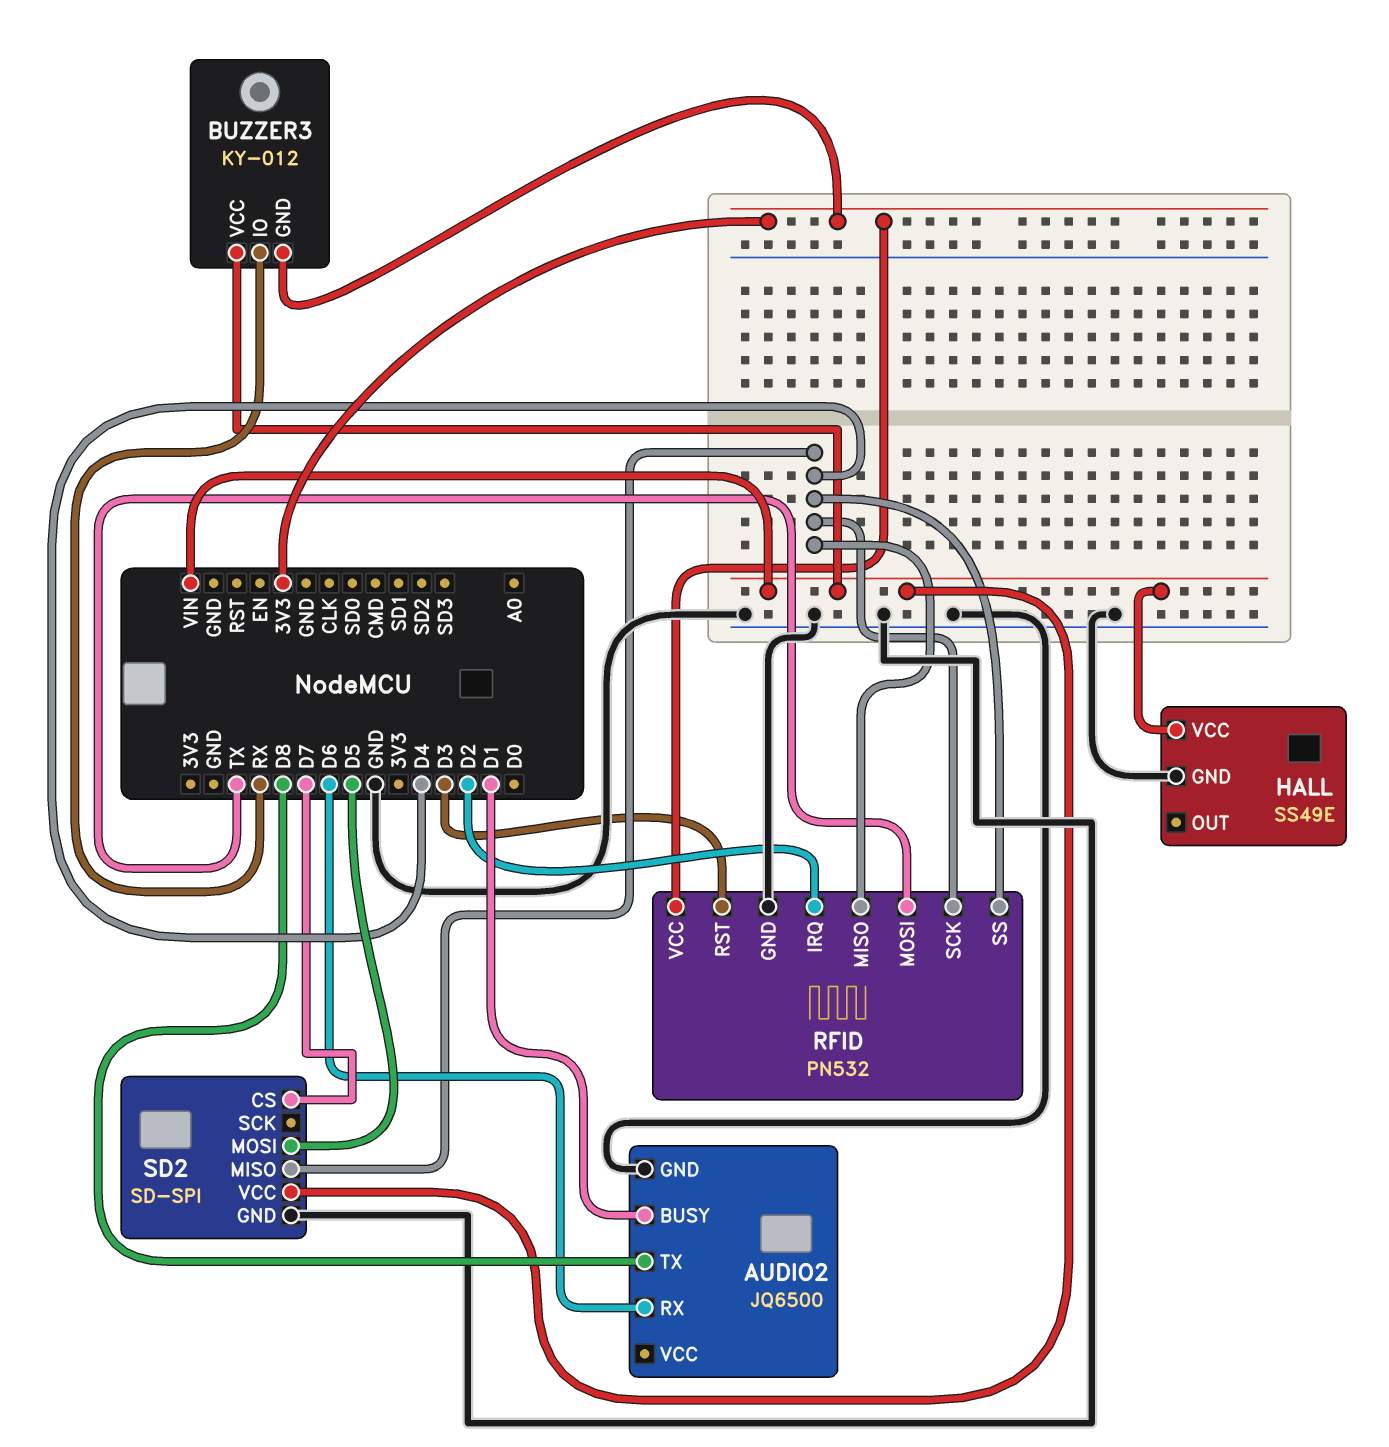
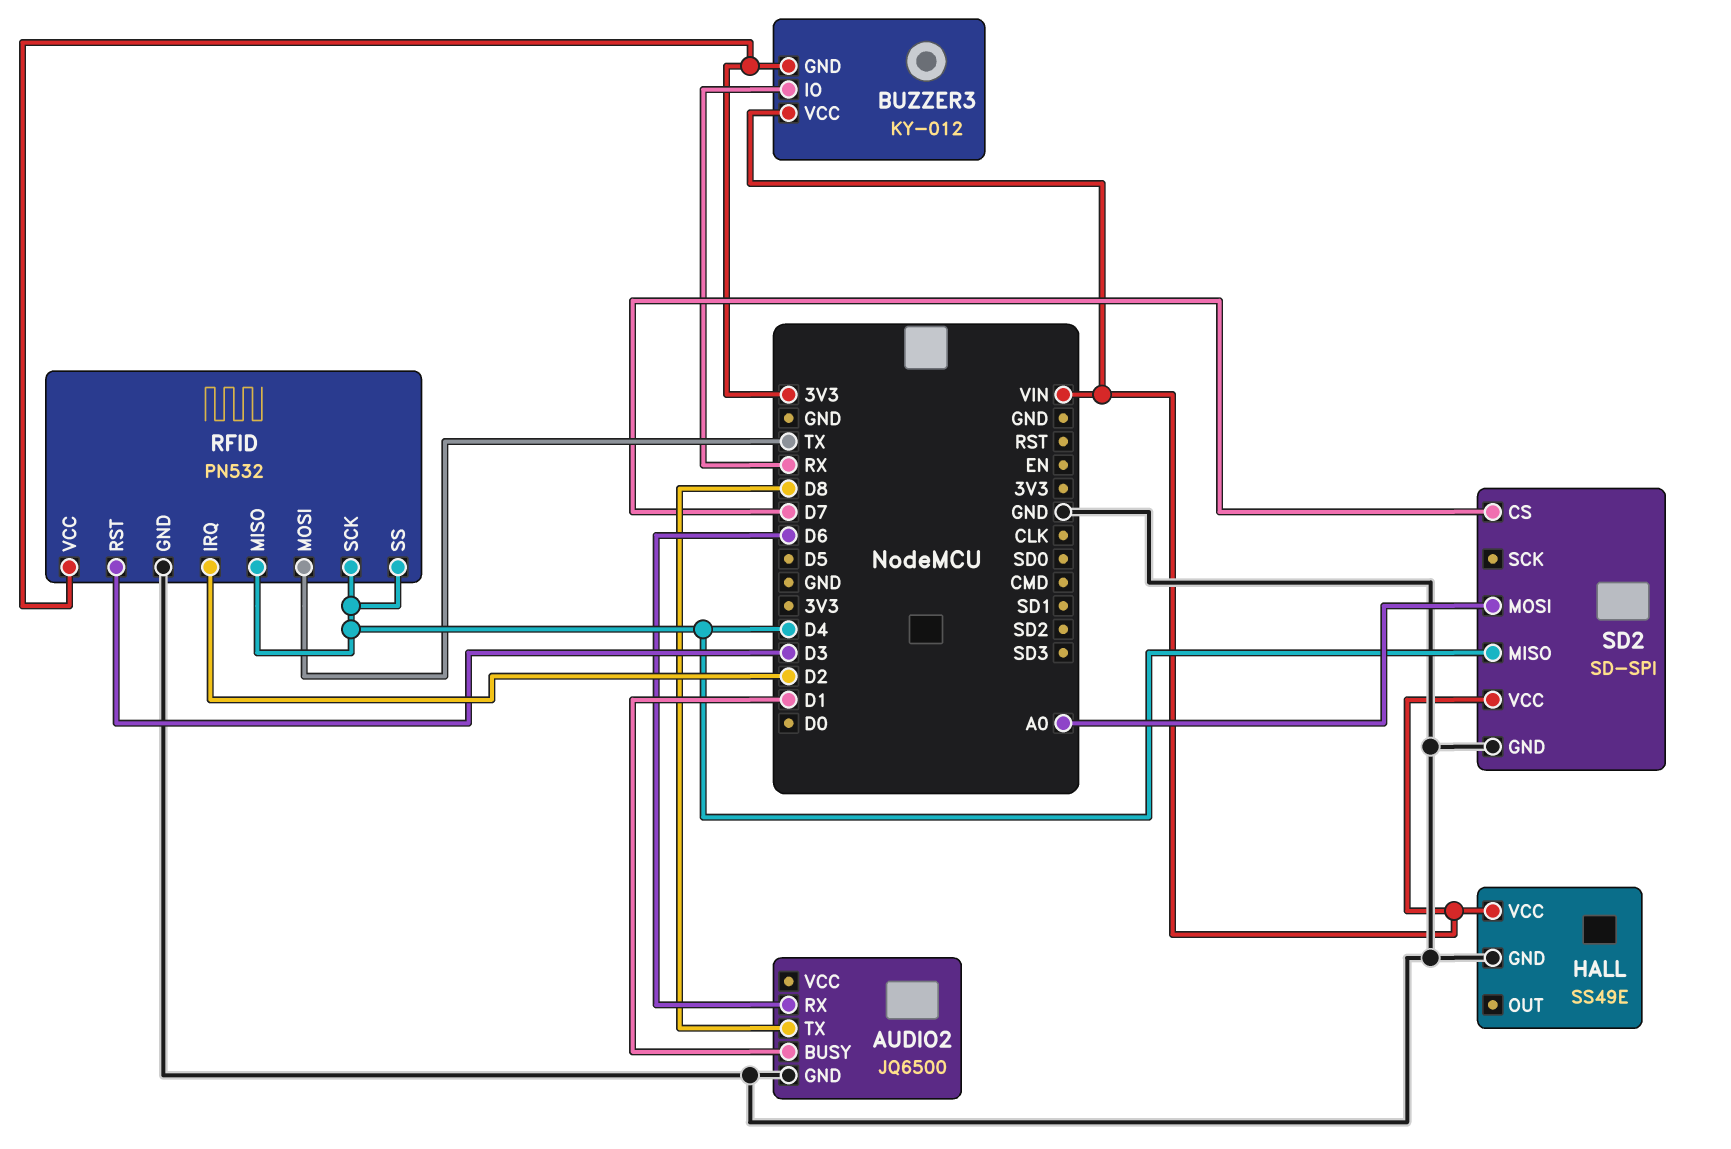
SD2 pin MOSI: D5 -> A0

